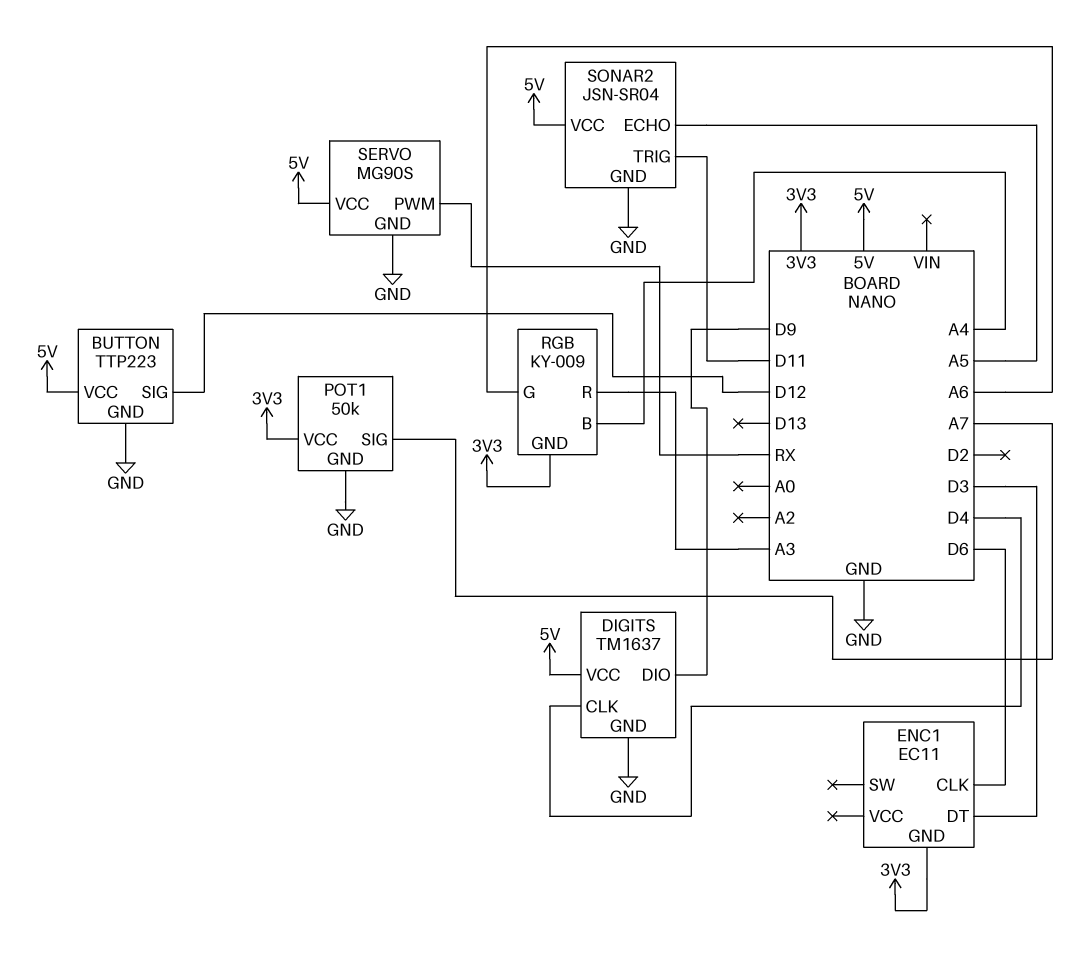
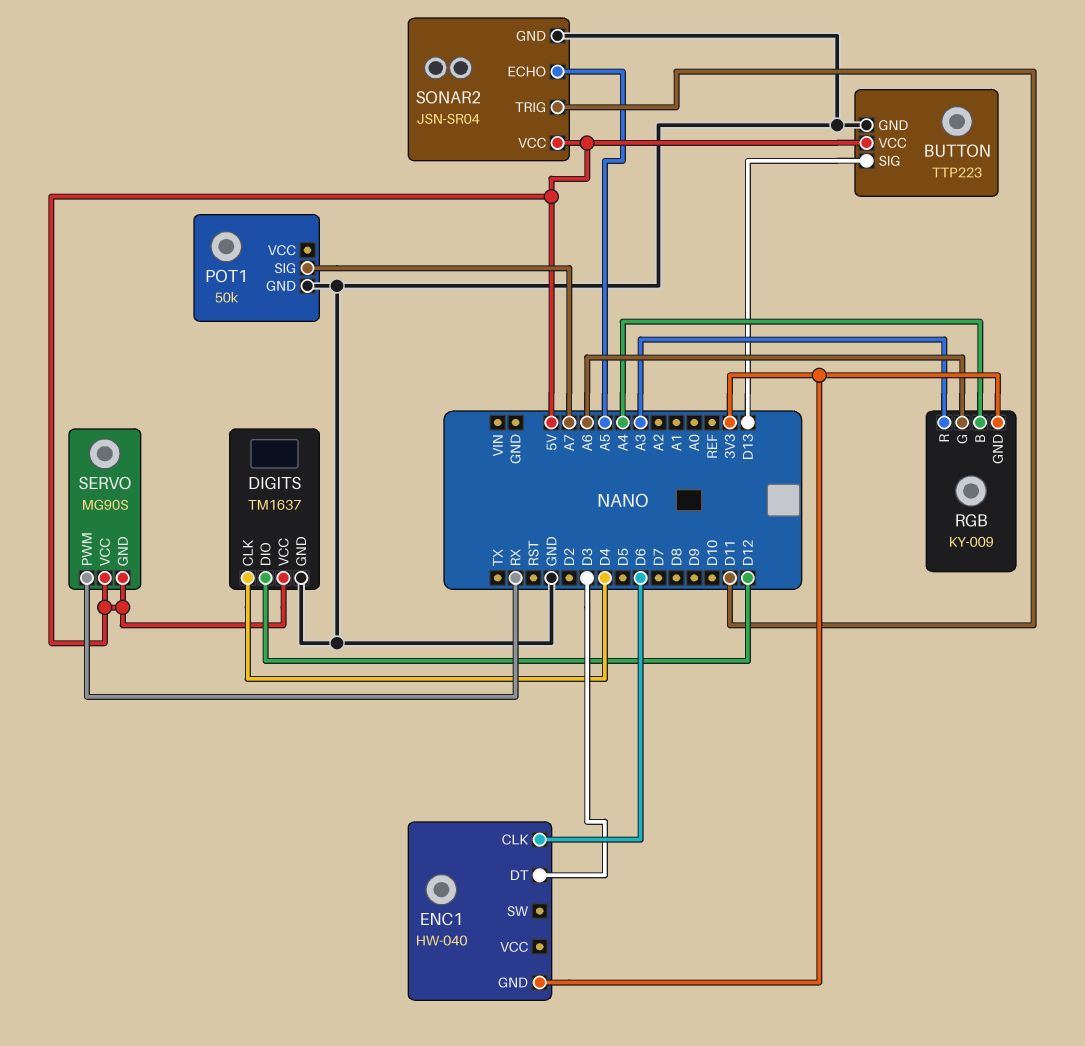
BUTTON pin SIG: D12 -> D13
DIGITS pin DIO: D9 -> D12
ENC1: EC11 -> HW-040
POT1 pin VCC: 3V3 -> none
SERVO pin GND: GND -> 5V

